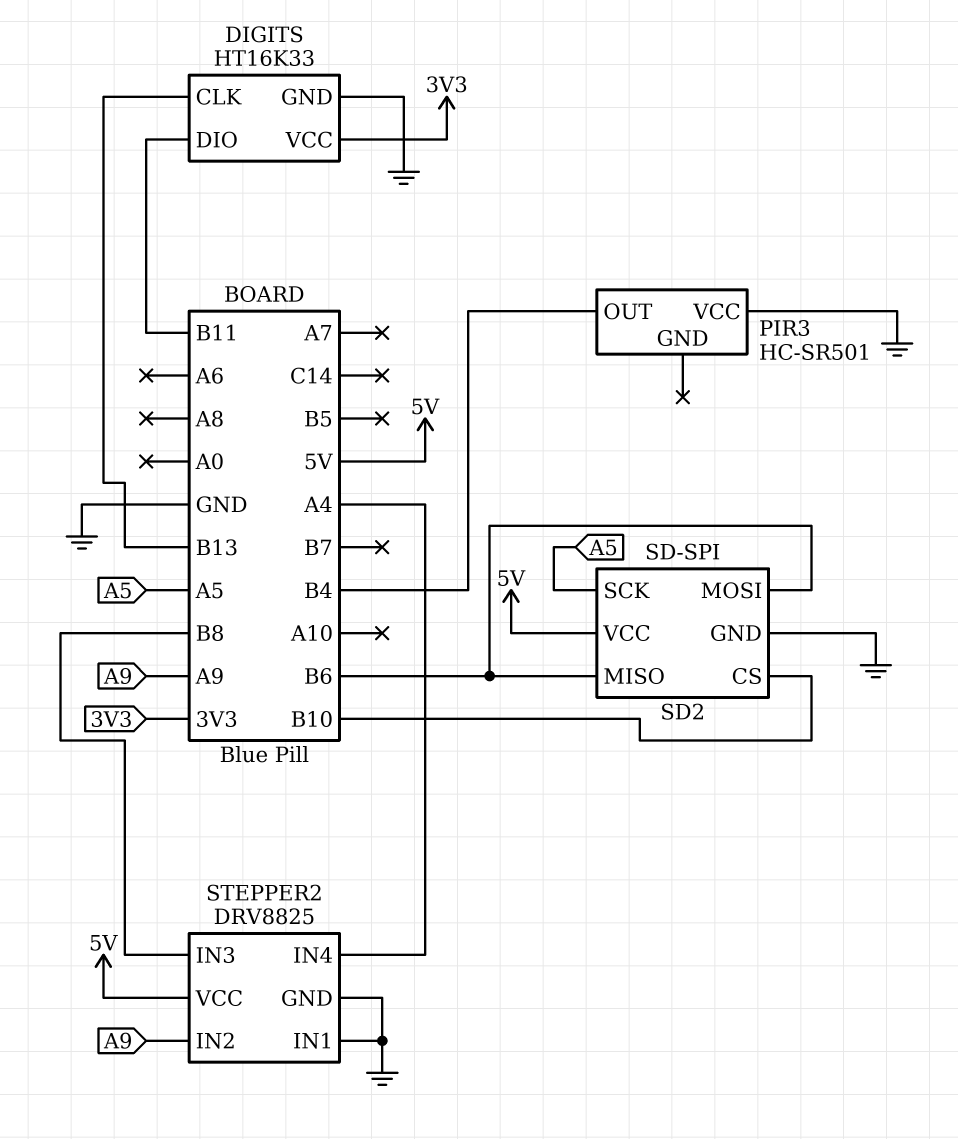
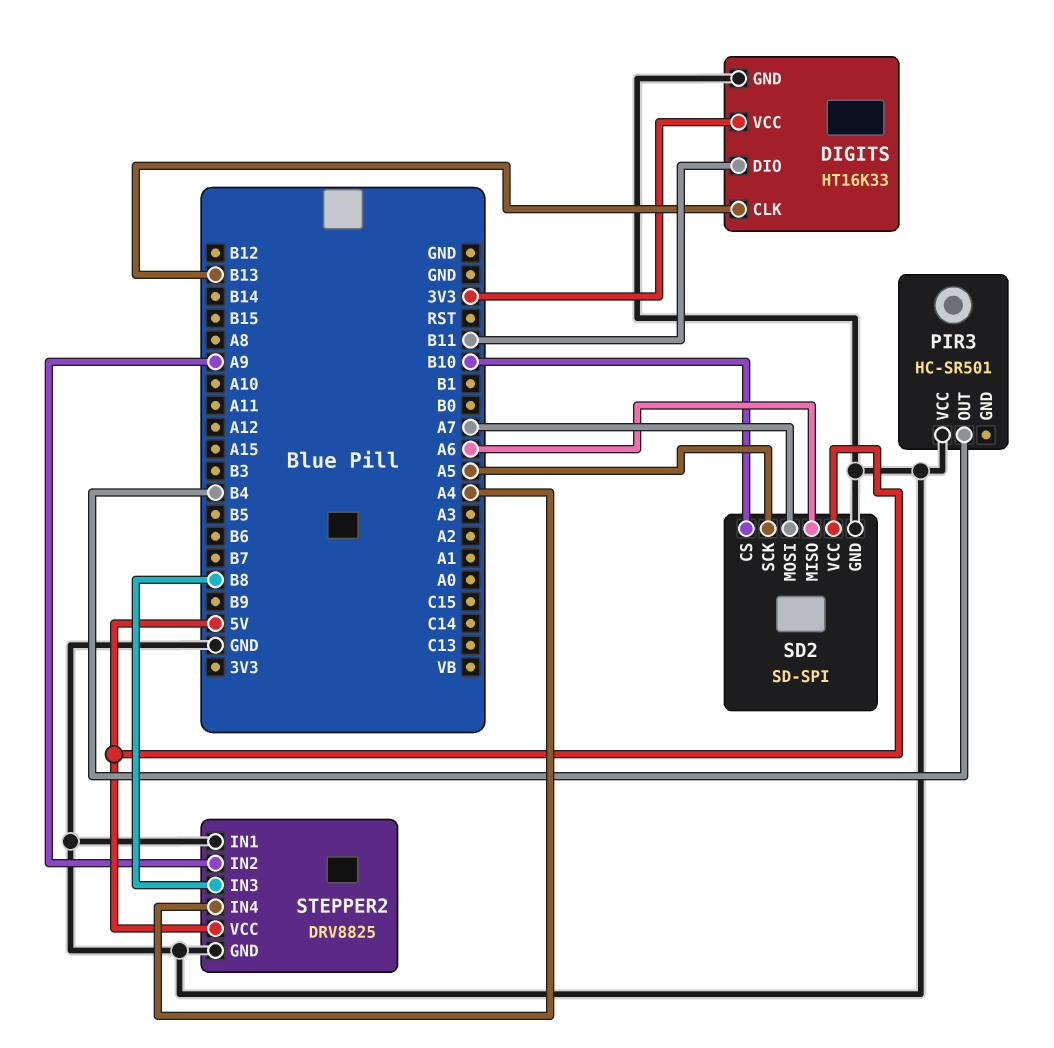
SD2 pin MISO: B6 -> A6
SD2 pin MOSI: B6 -> A7

